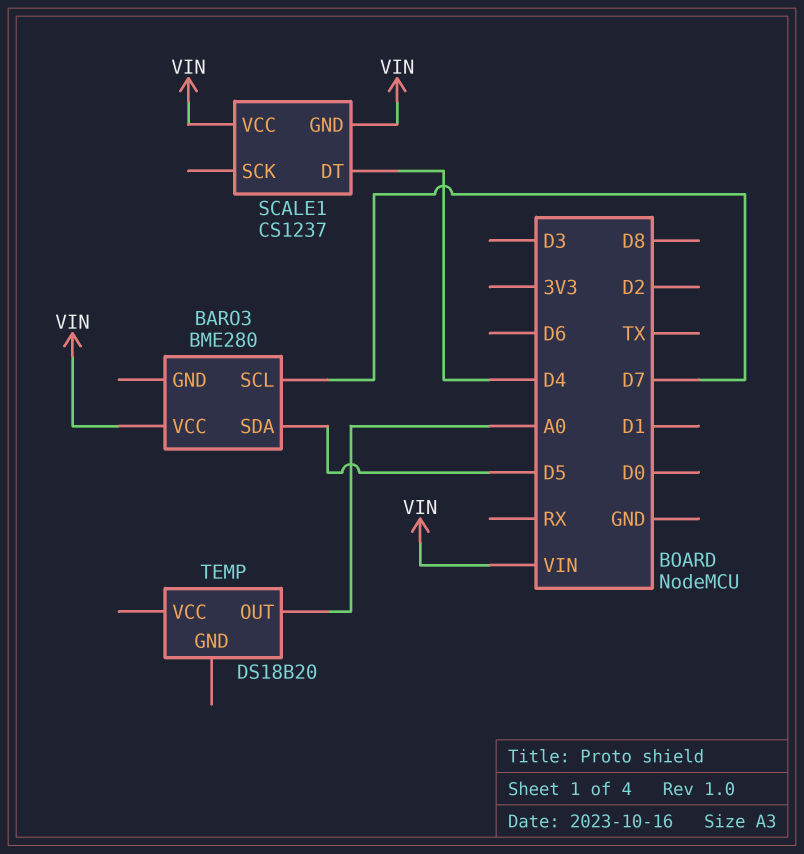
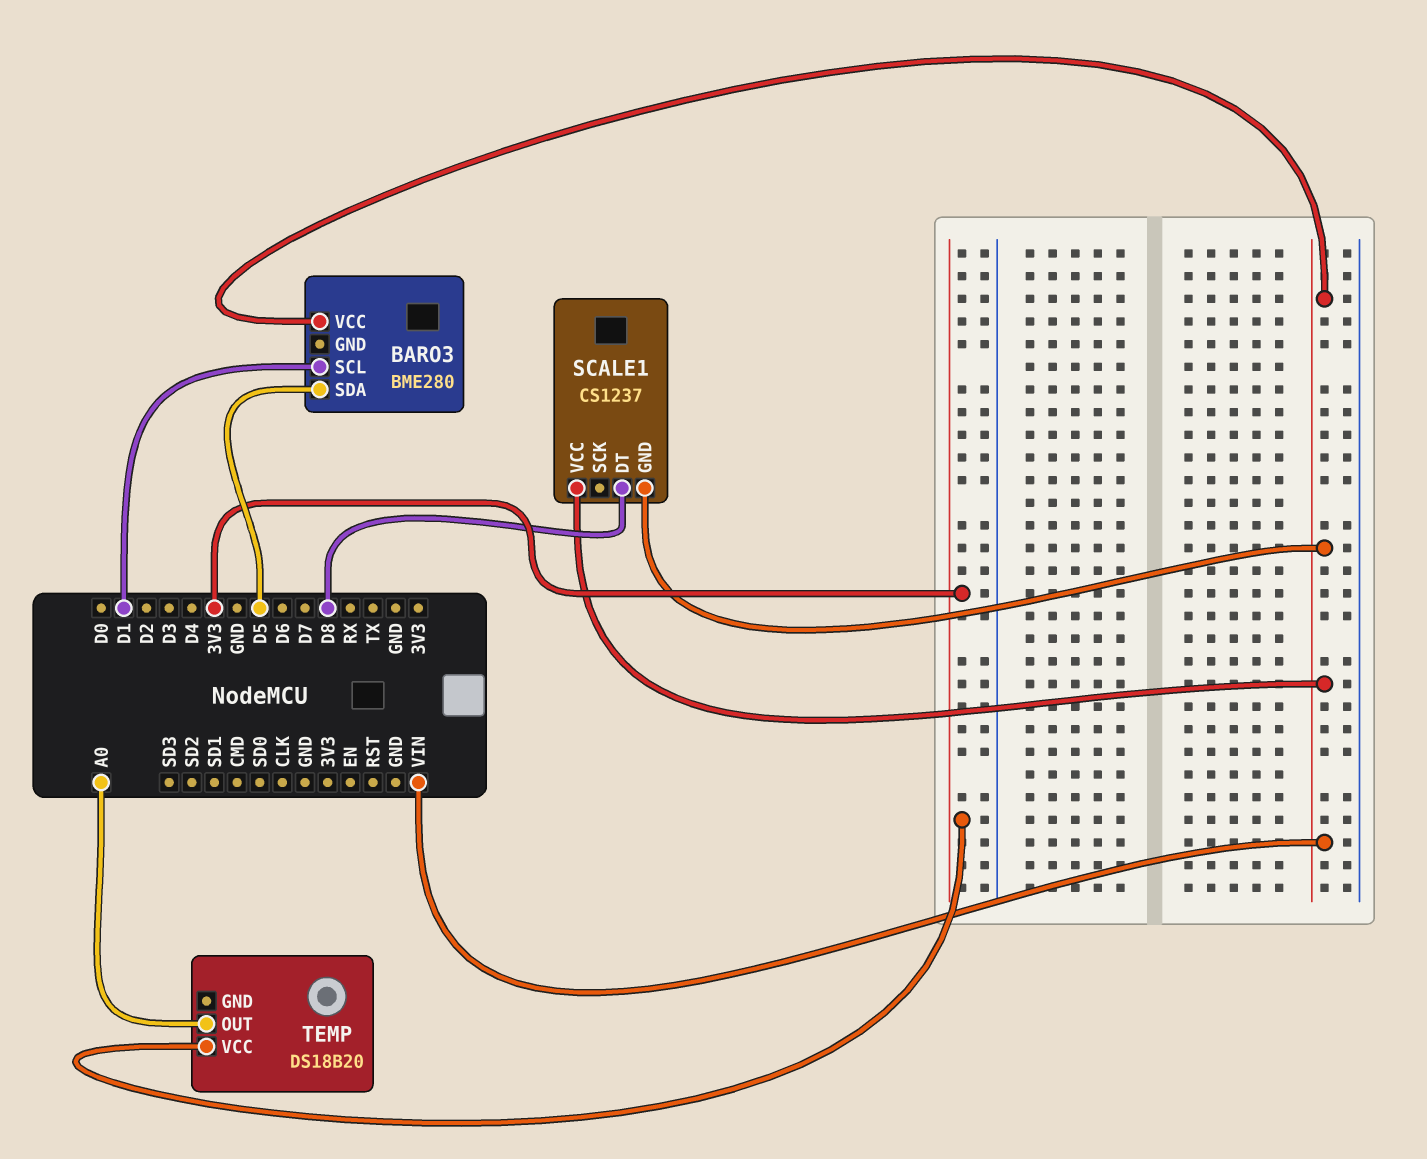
BARO3 pin SCL: D7 -> D1
SCALE1 pin DT: D4 -> D8
TEMP pin VCC: none -> 3V3

